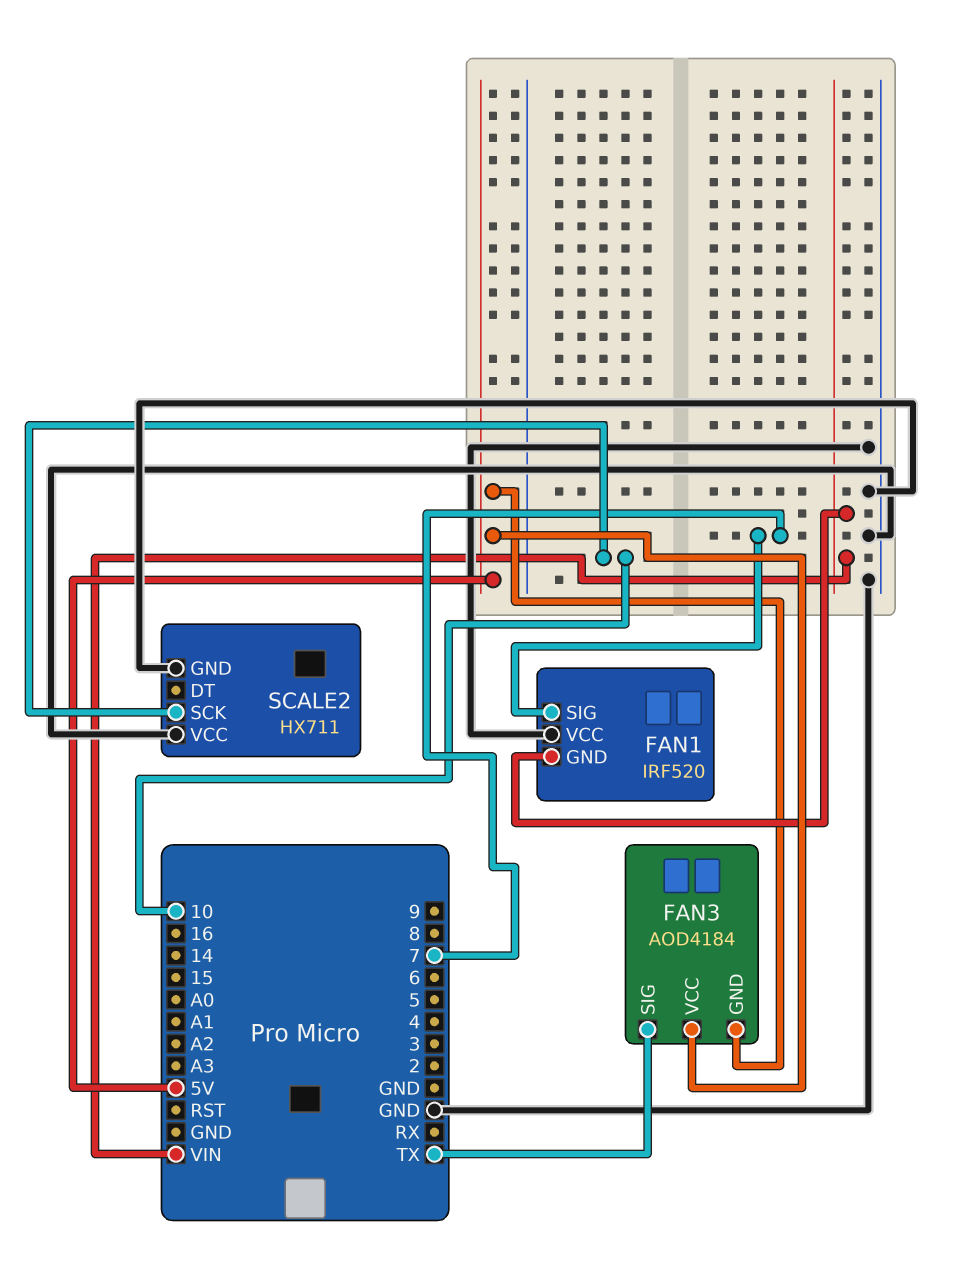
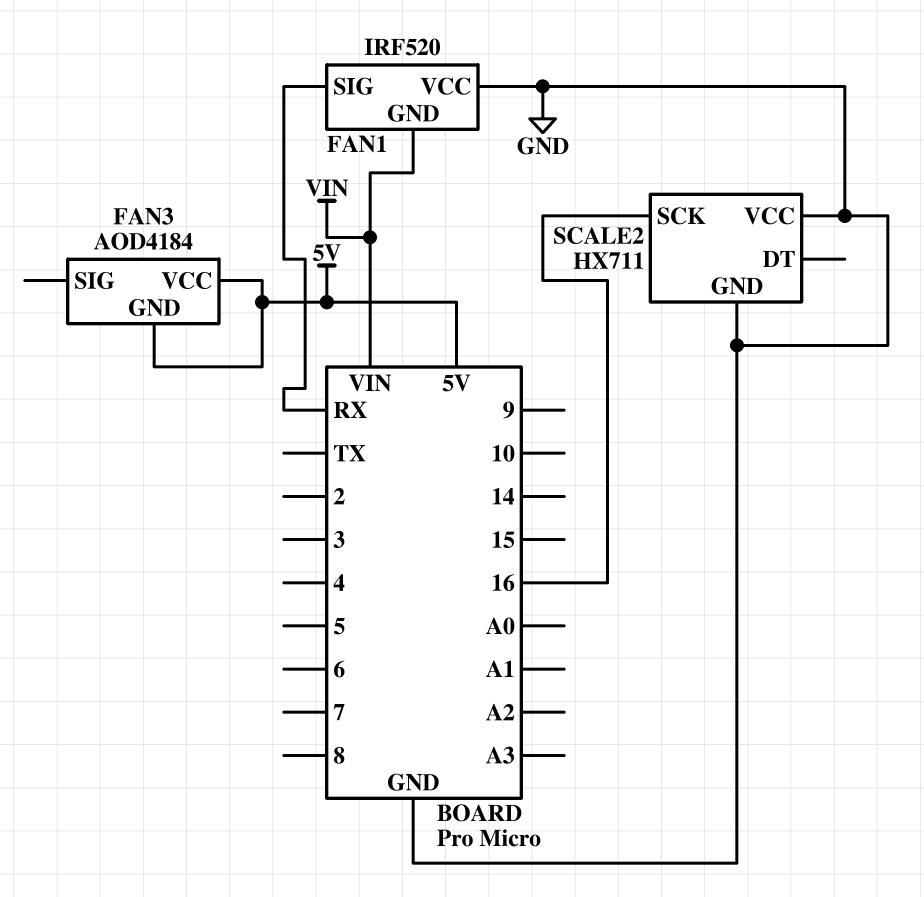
FAN1 pin SIG: 7 -> RX
FAN3 pin SIG: TX -> none
SCALE2 pin SCK: 10 -> 16

